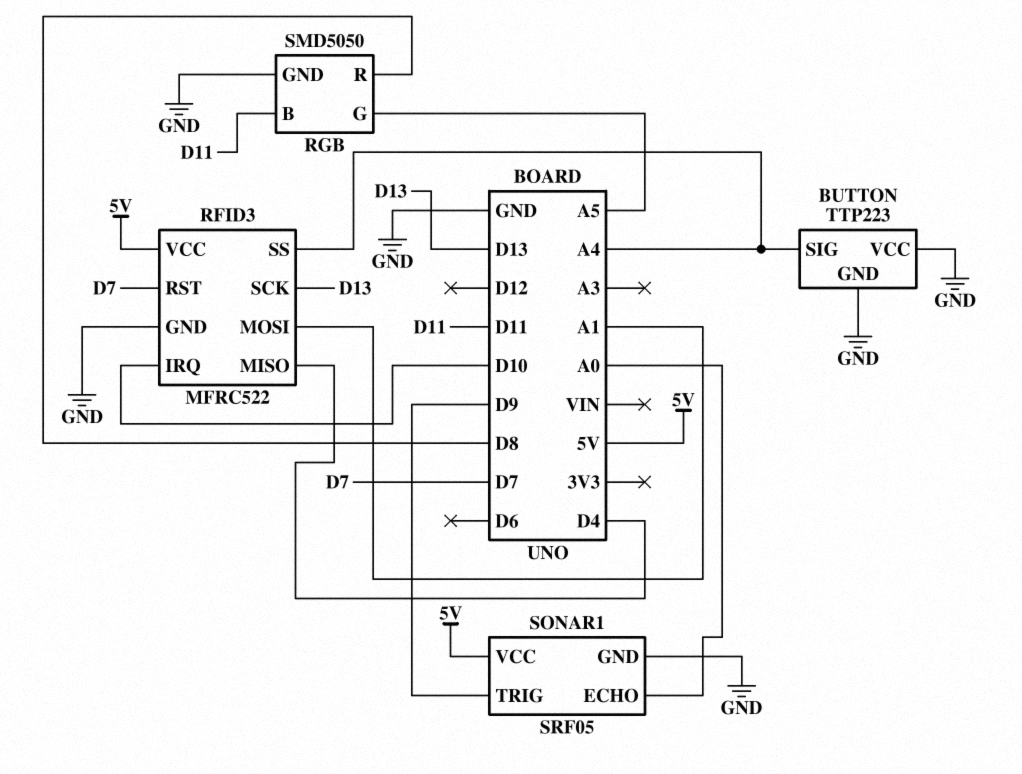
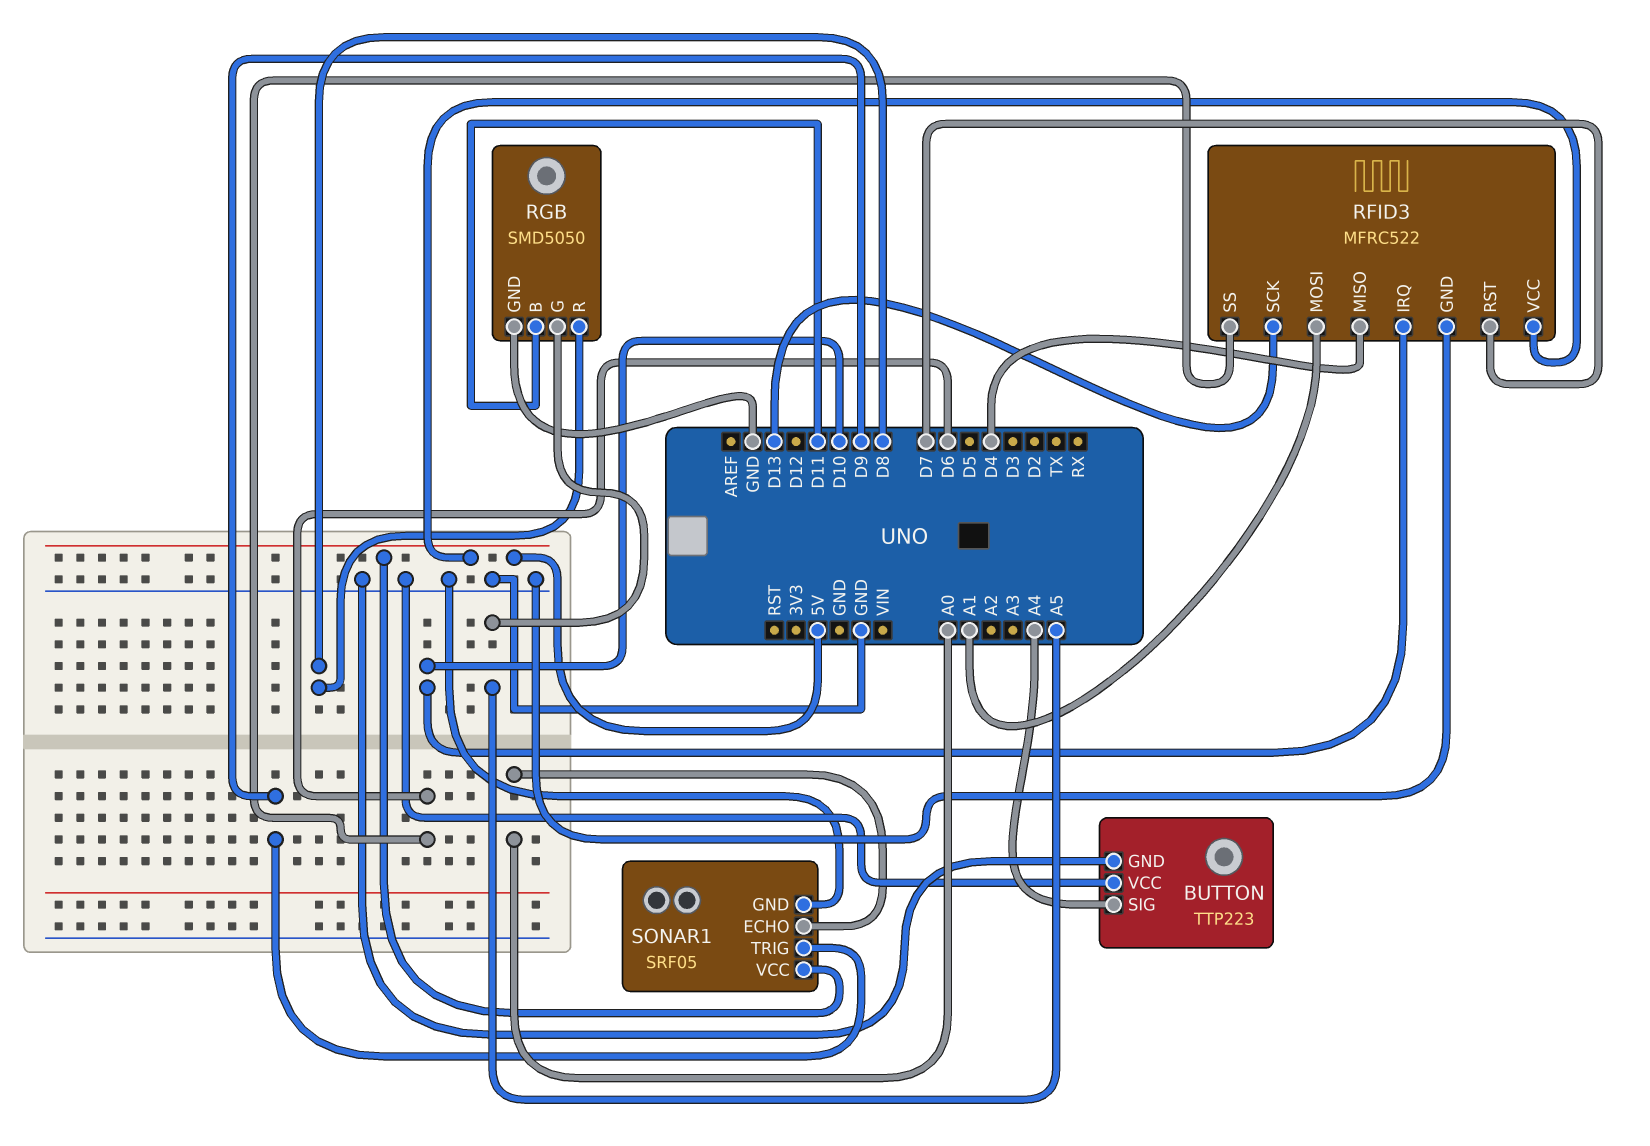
RFID3 pin SS: A4 -> D6

